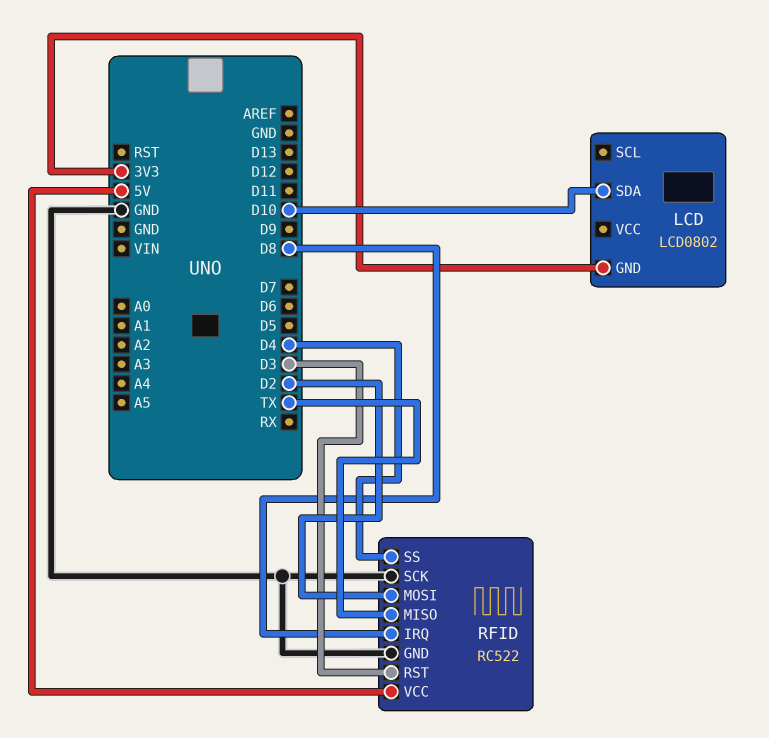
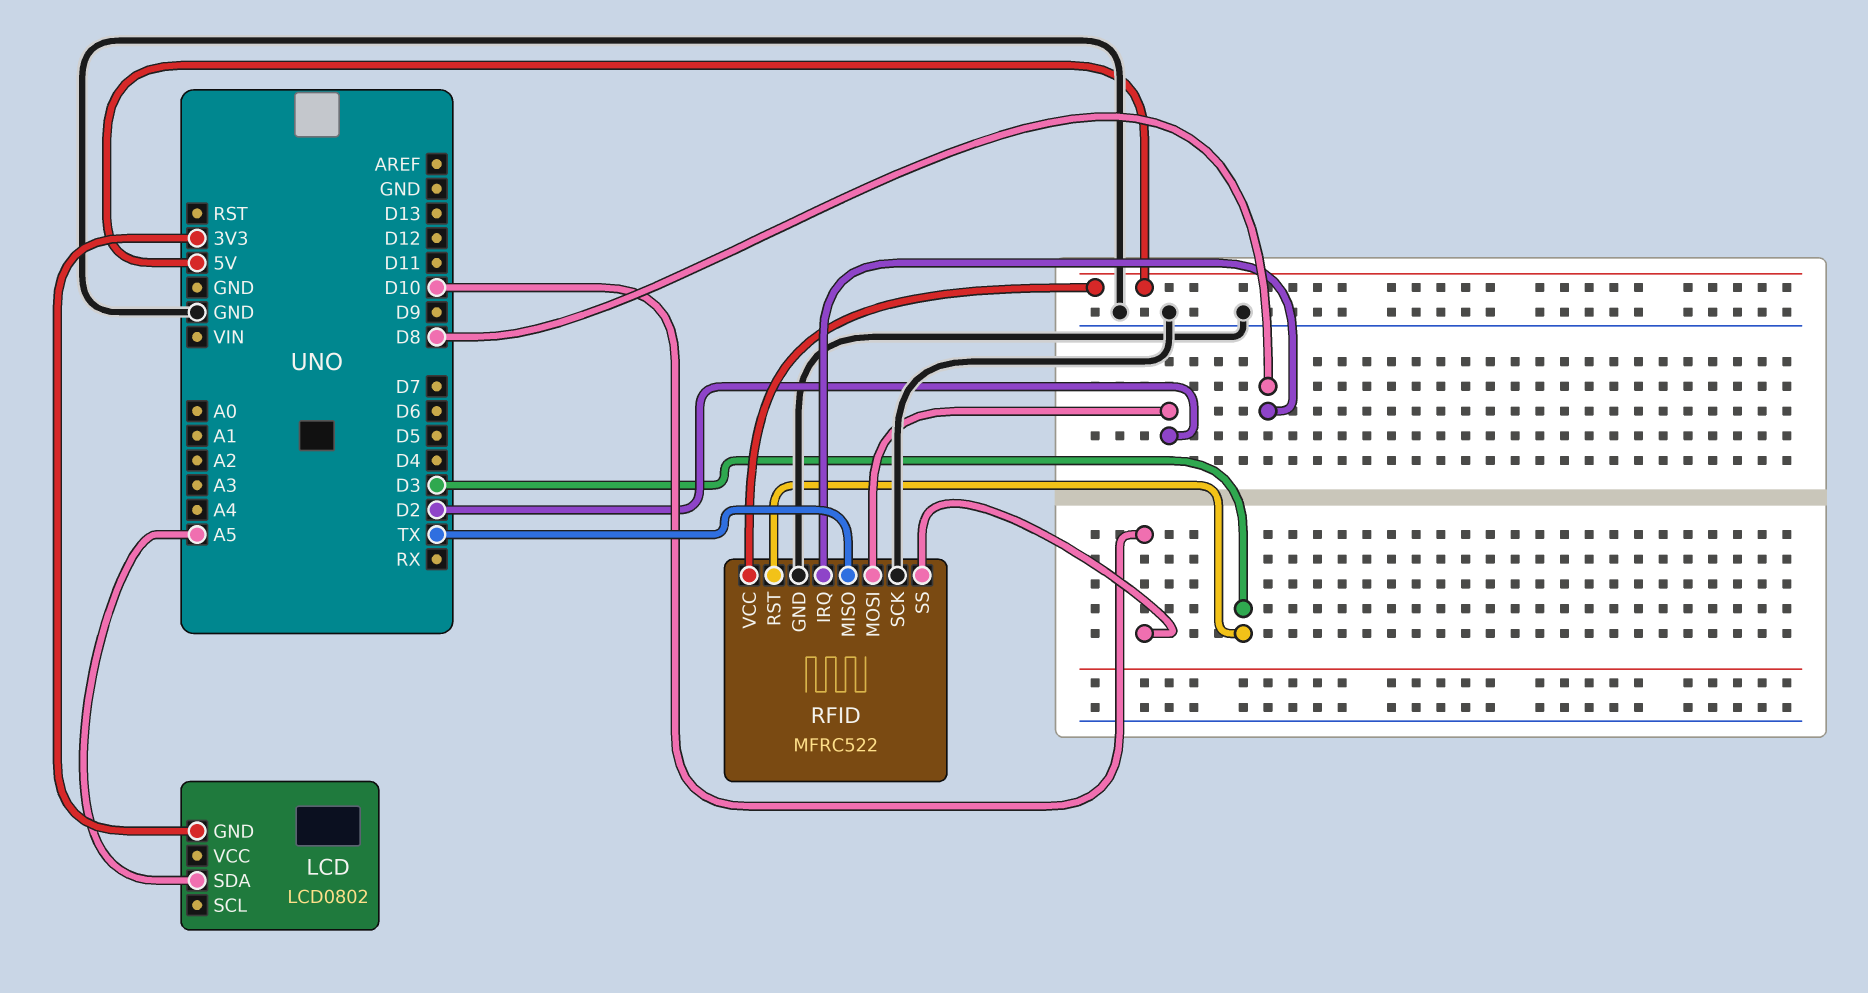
LCD pin SDA: D10 -> A5
RFID: RC522 -> MFRC522
RFID pin SS: D4 -> D10

